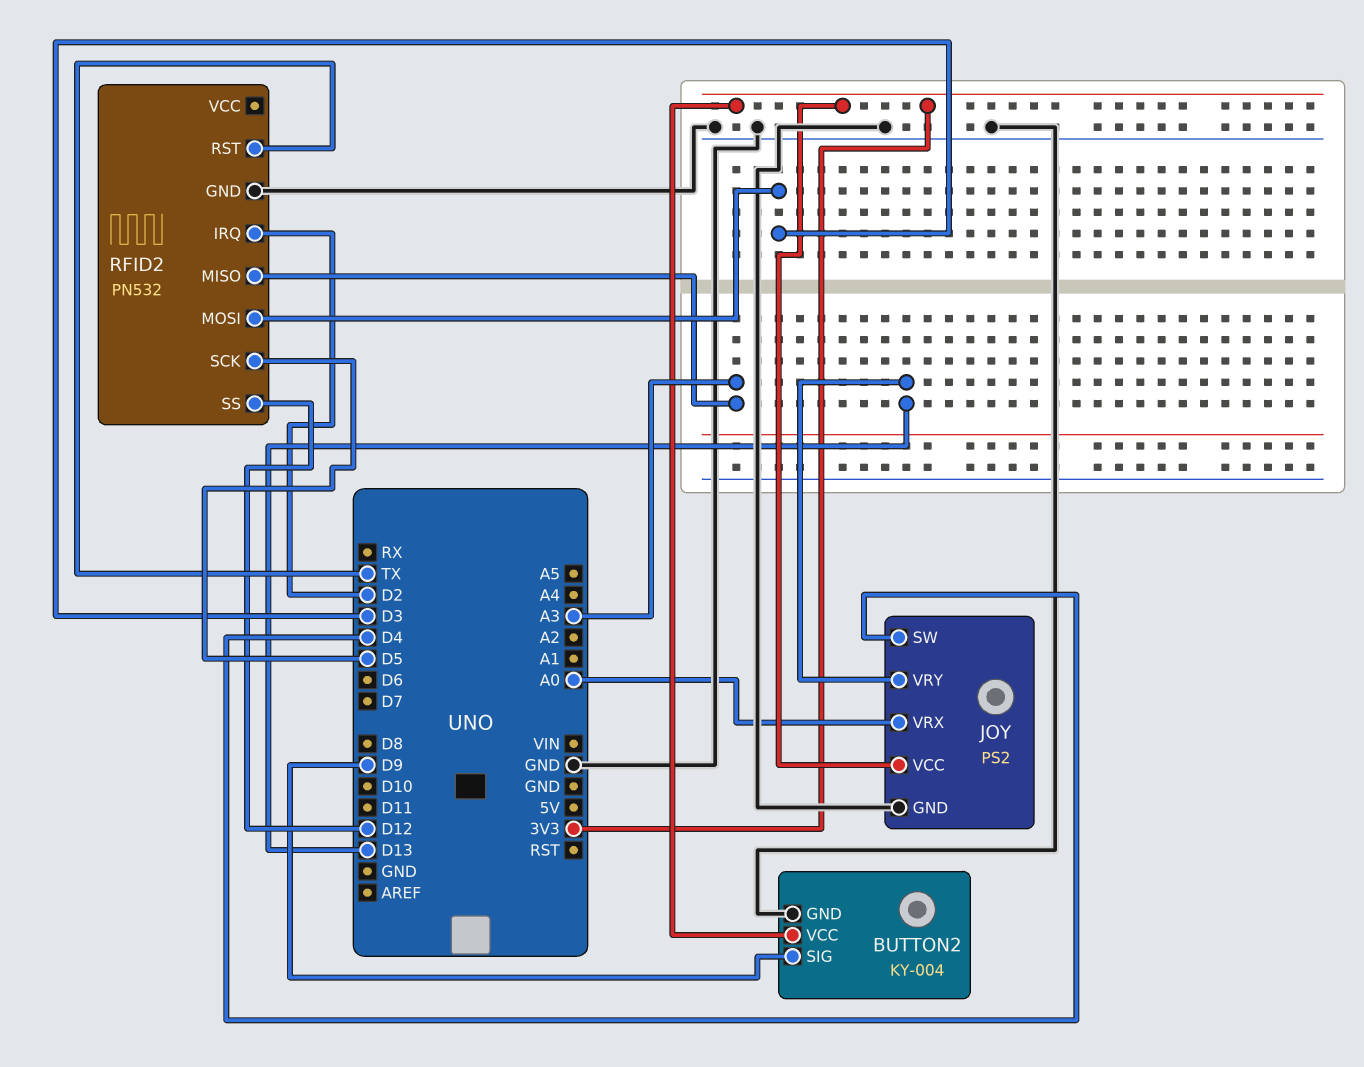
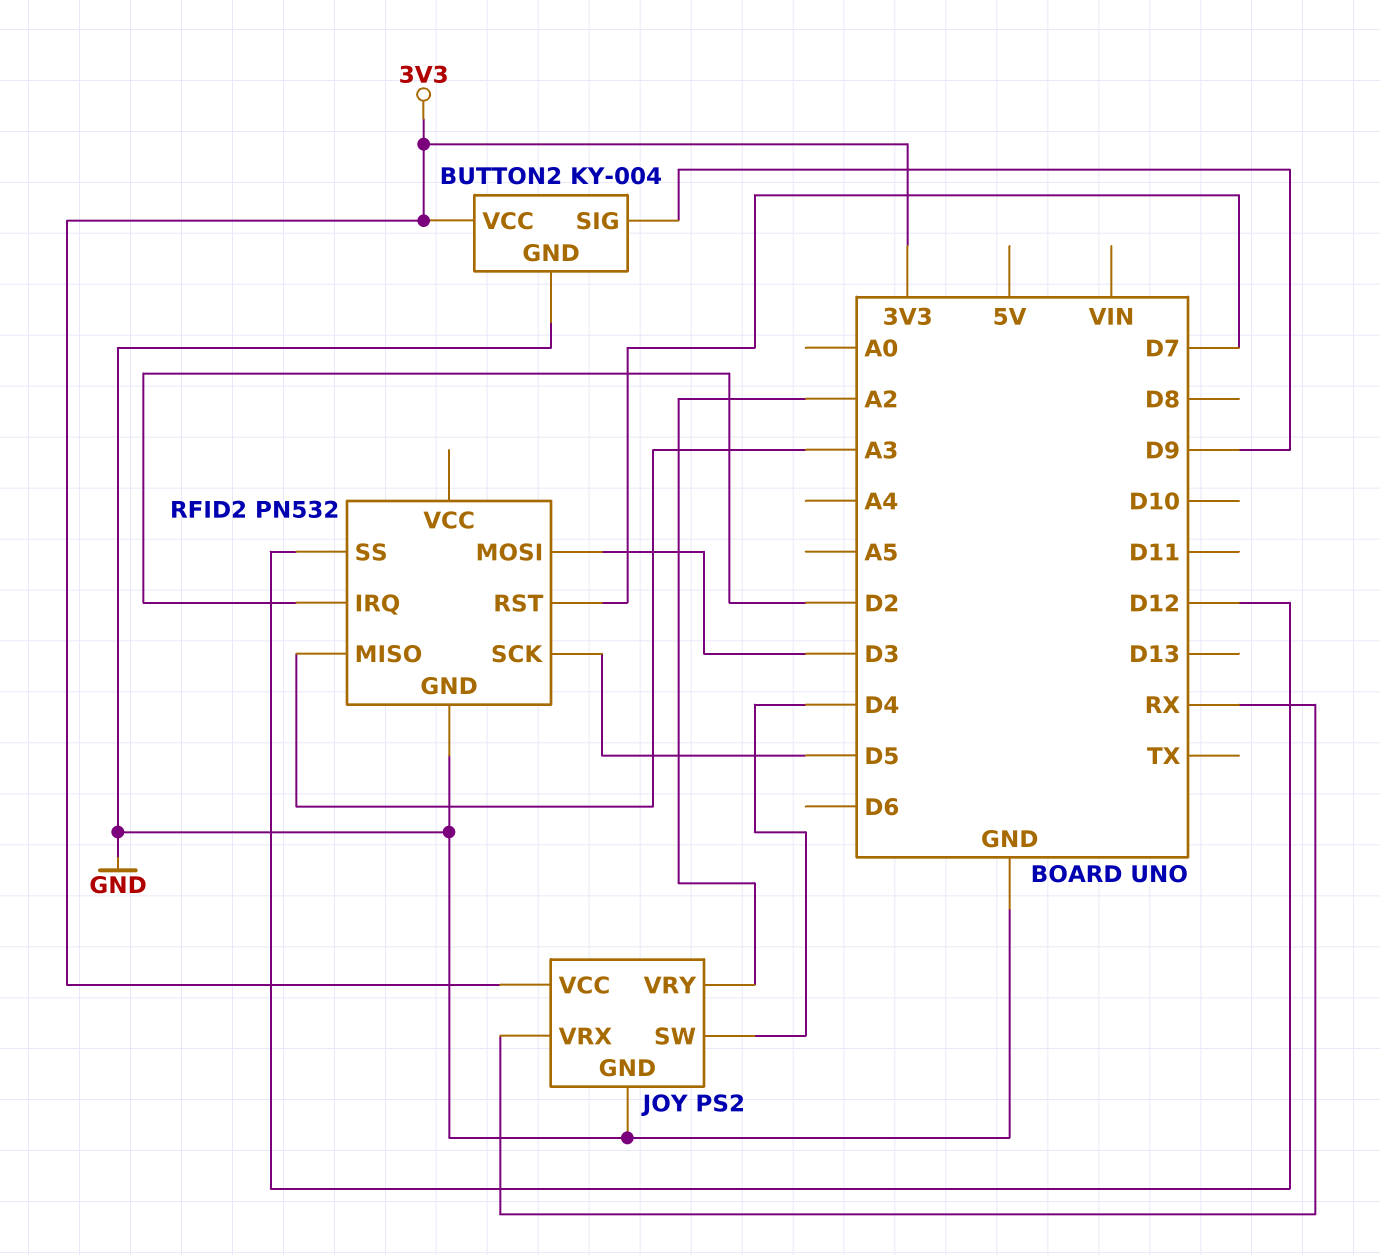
JOY pin VRX: A0 -> RX
JOY pin VRY: D13 -> A2
RFID2 pin RST: TX -> D7

